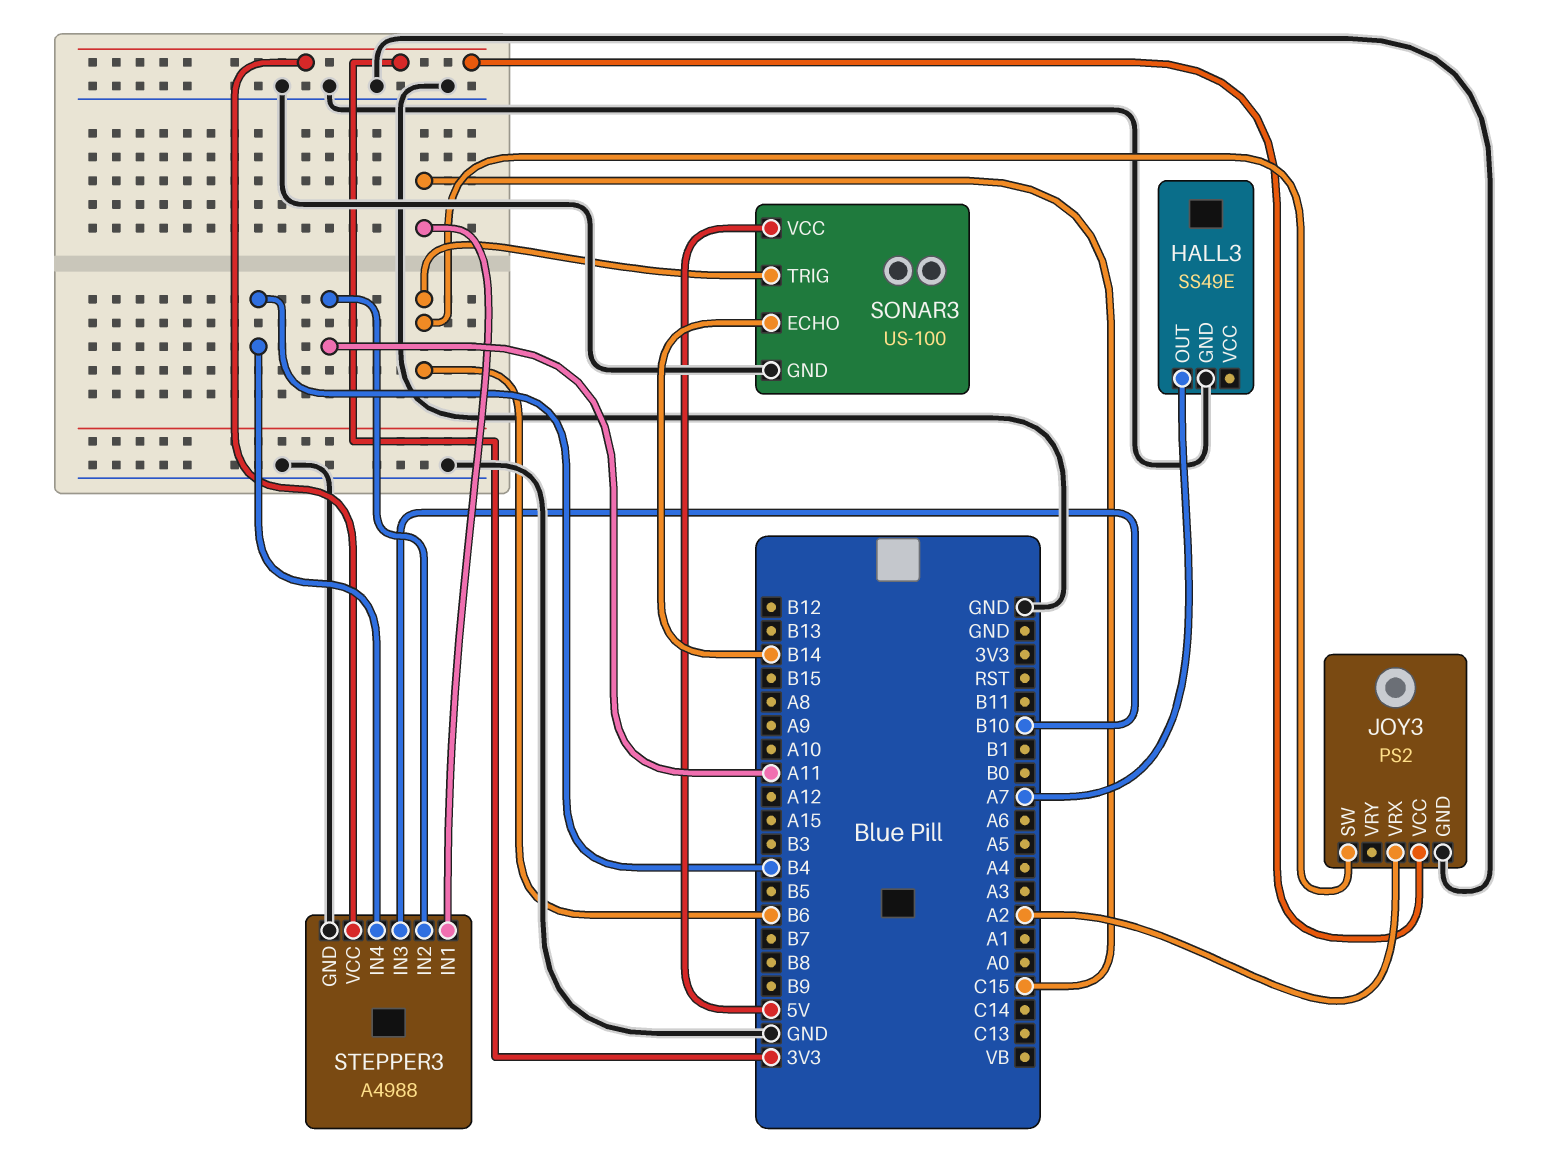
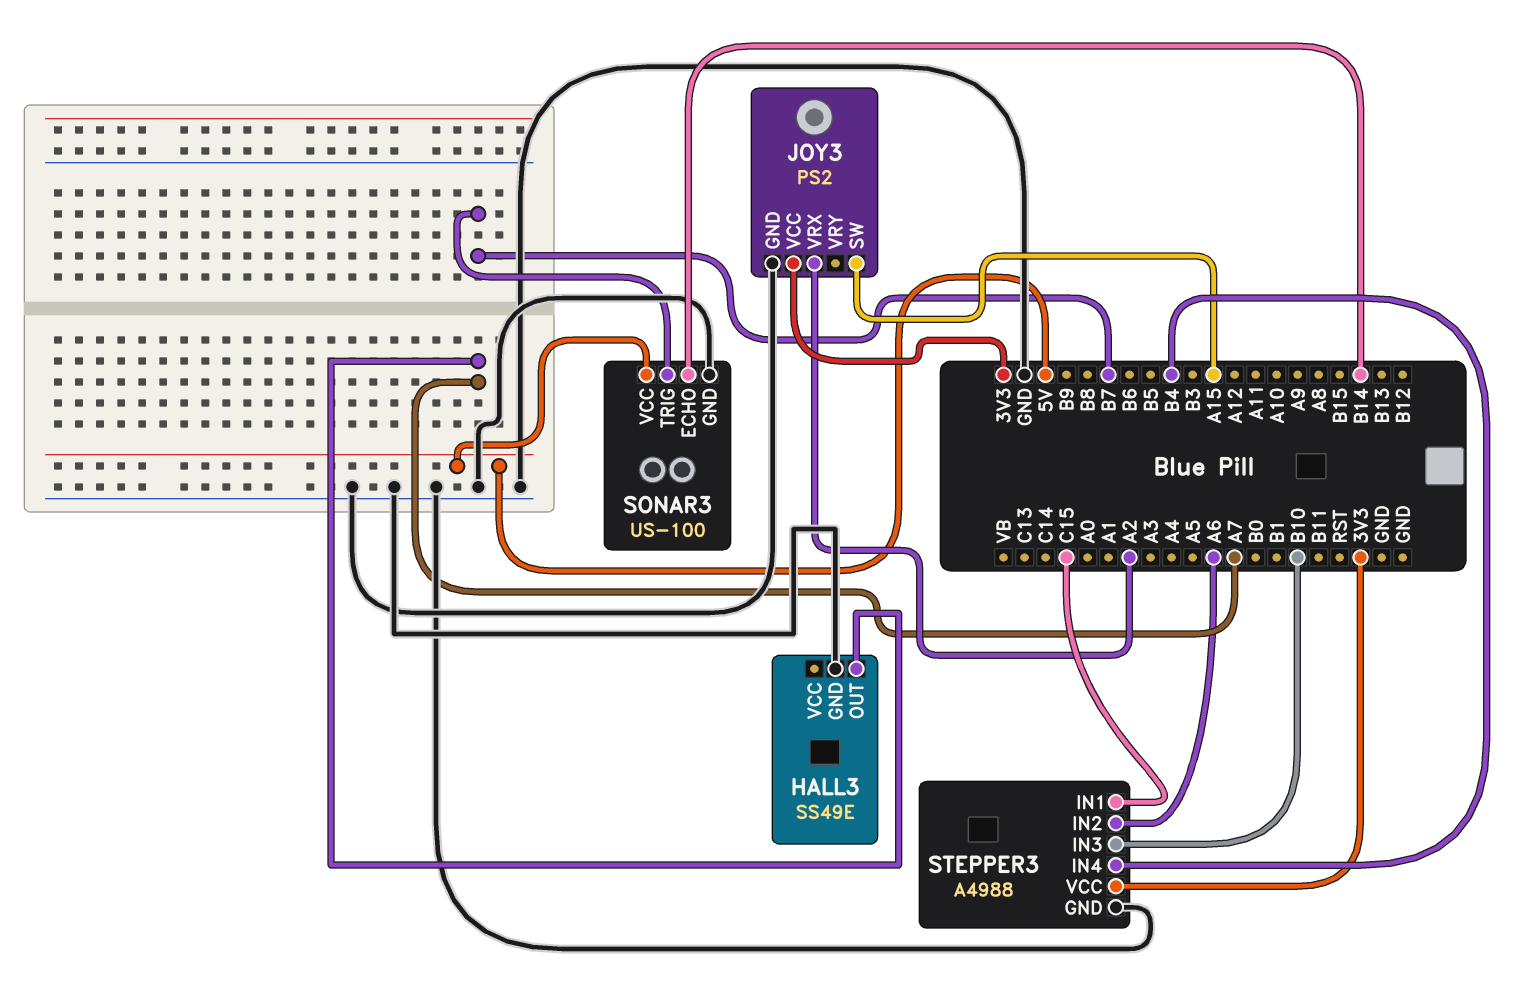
JOY3 pin SW: B6 -> A15
SONAR3 pin TRIG: B6 -> B7
STEPPER3 pin IN2: A11 -> A6

